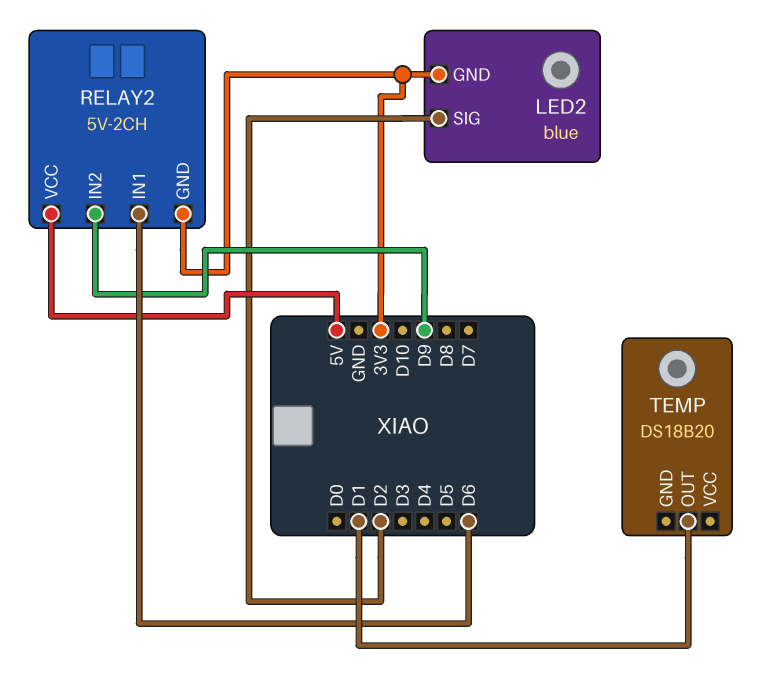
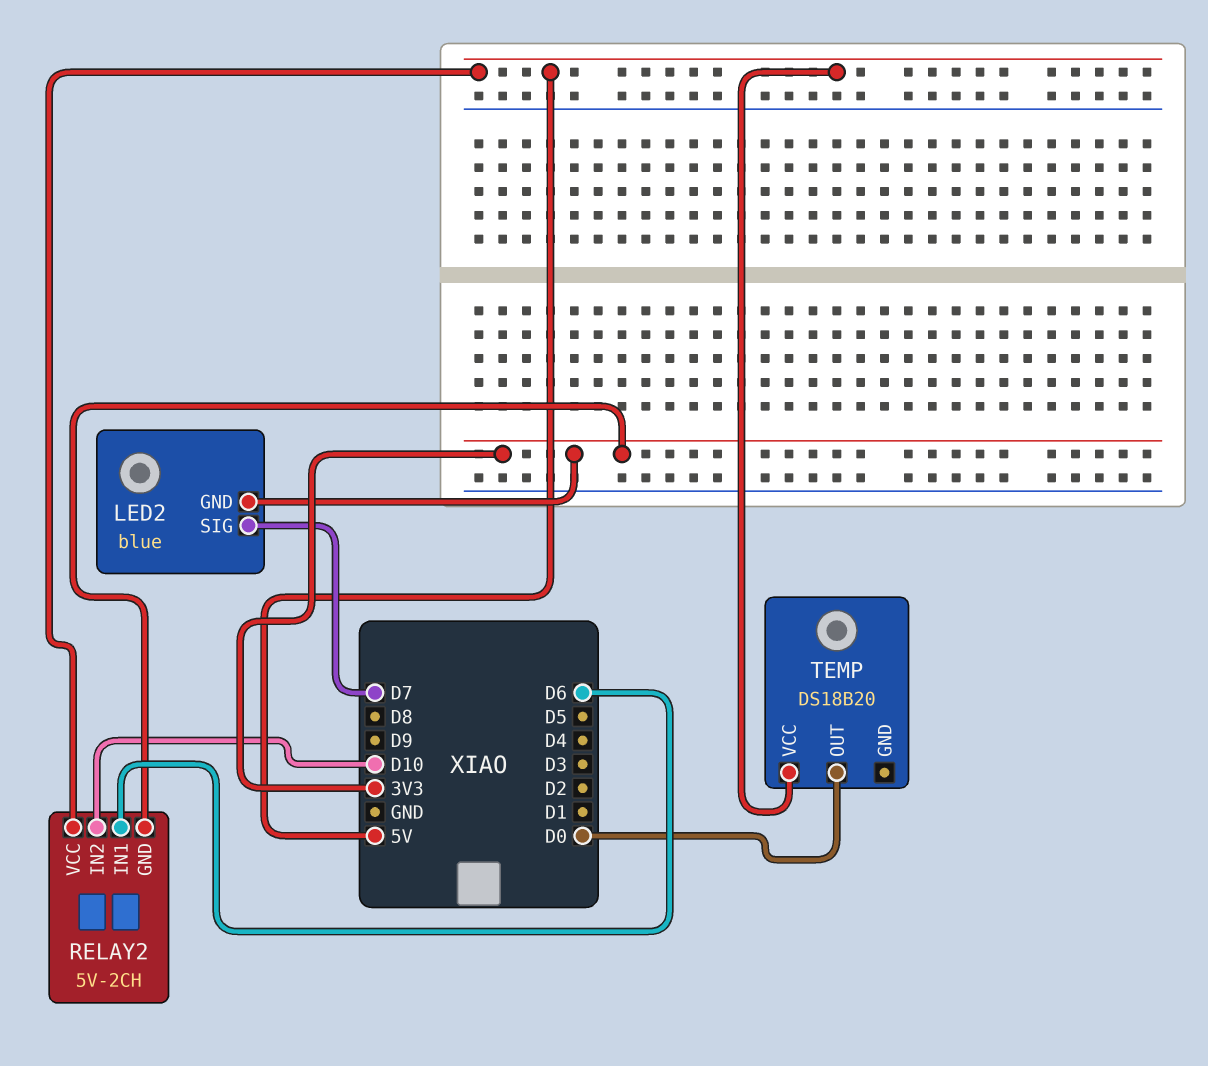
LED2 pin SIG: D2 -> D7
RELAY2 pin IN2: D9 -> D10
TEMP pin OUT: D1 -> D0
TEMP pin VCC: none -> 5V

